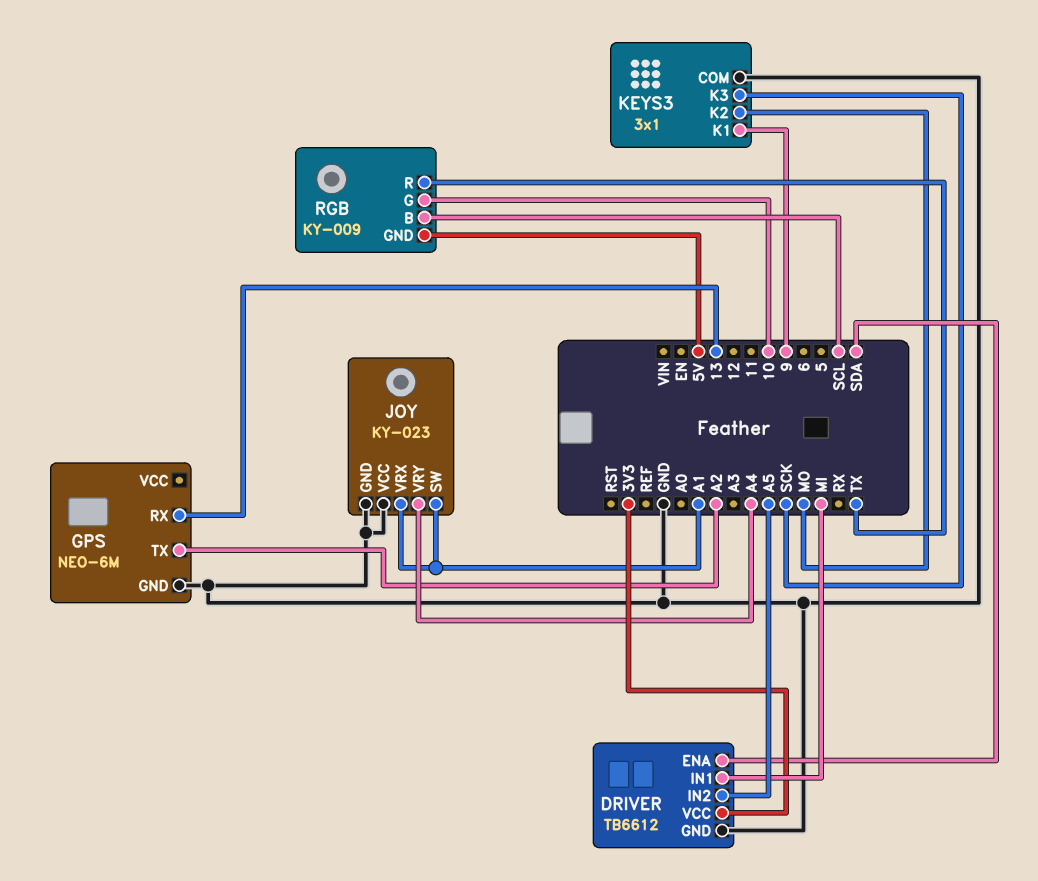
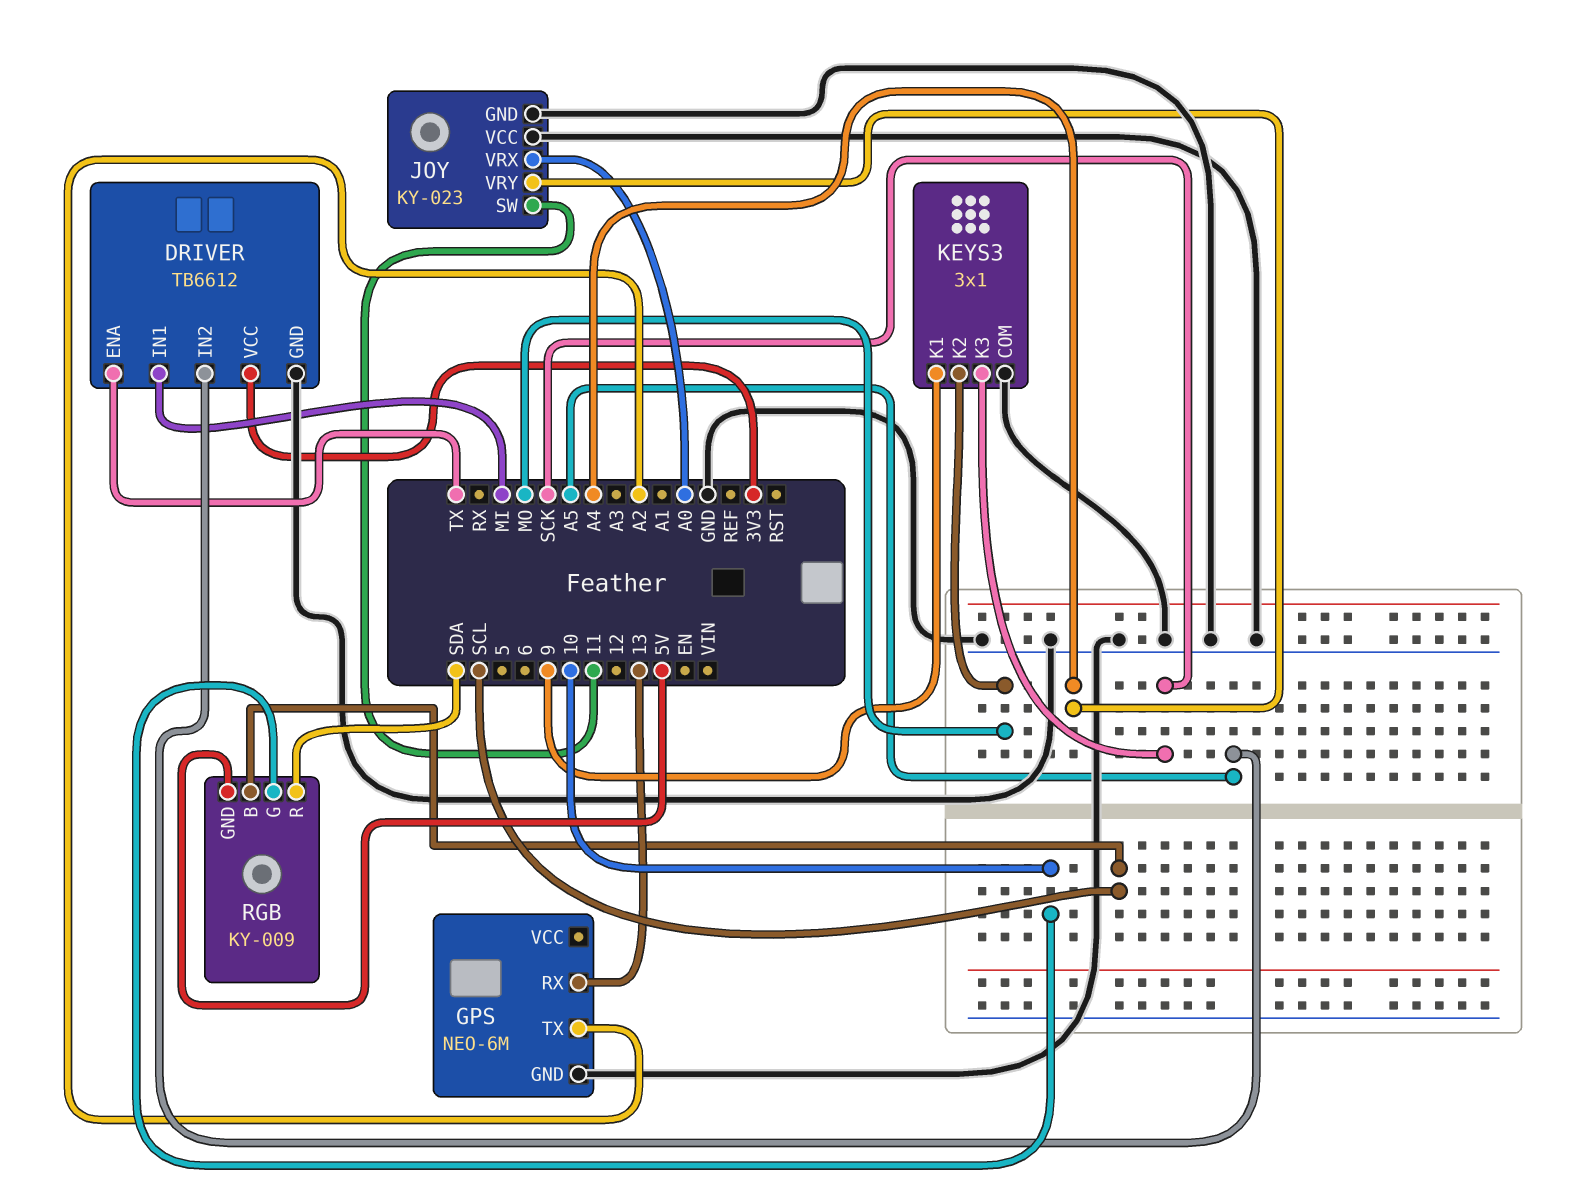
DRIVER pin ENA: SDA -> TX
JOY pin SW: A1 -> 11
JOY pin VRX: A1 -> A0
RGB pin R: TX -> SDA

